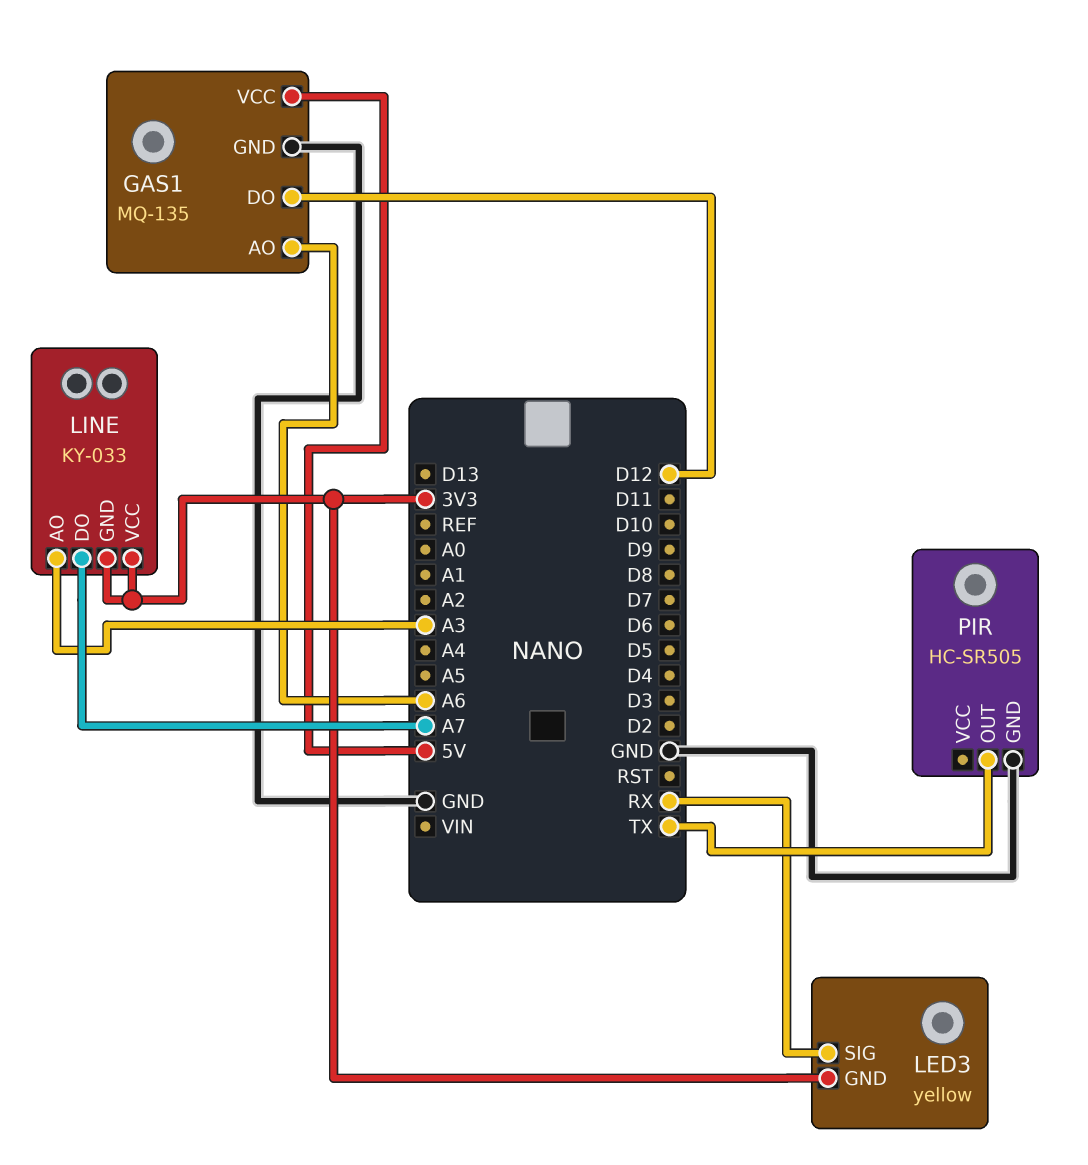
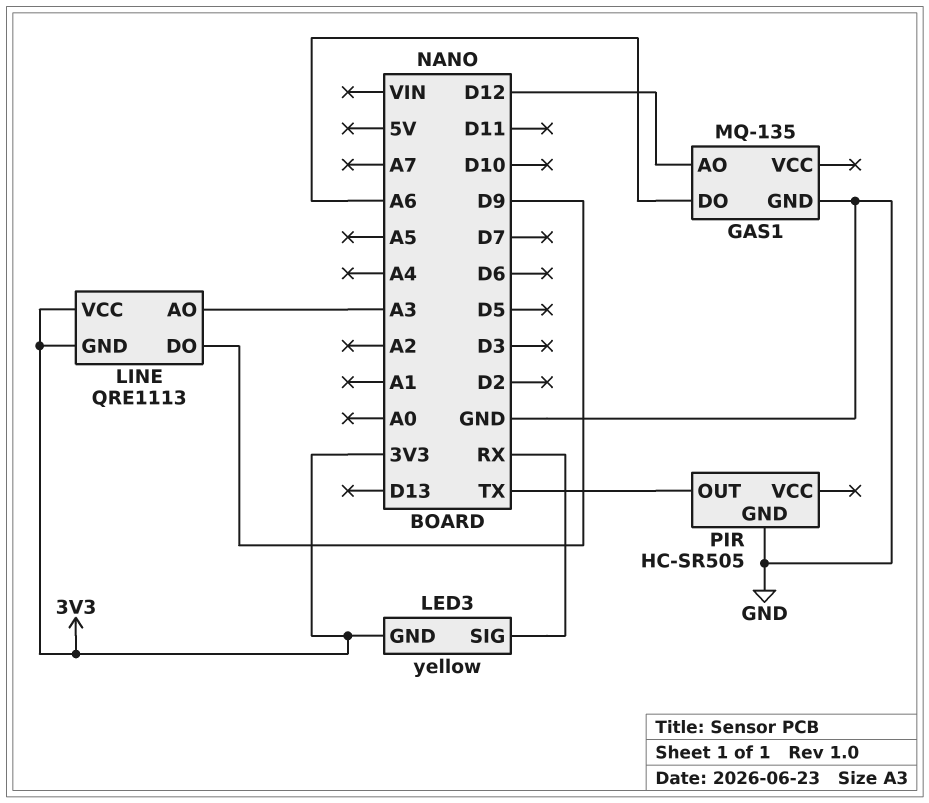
GAS1 pin AO: A6 -> D12
GAS1 pin DO: D12 -> A6
GAS1 pin VCC: 5V -> none
LINE: KY-033 -> QRE1113
LINE pin DO: A7 -> D9

